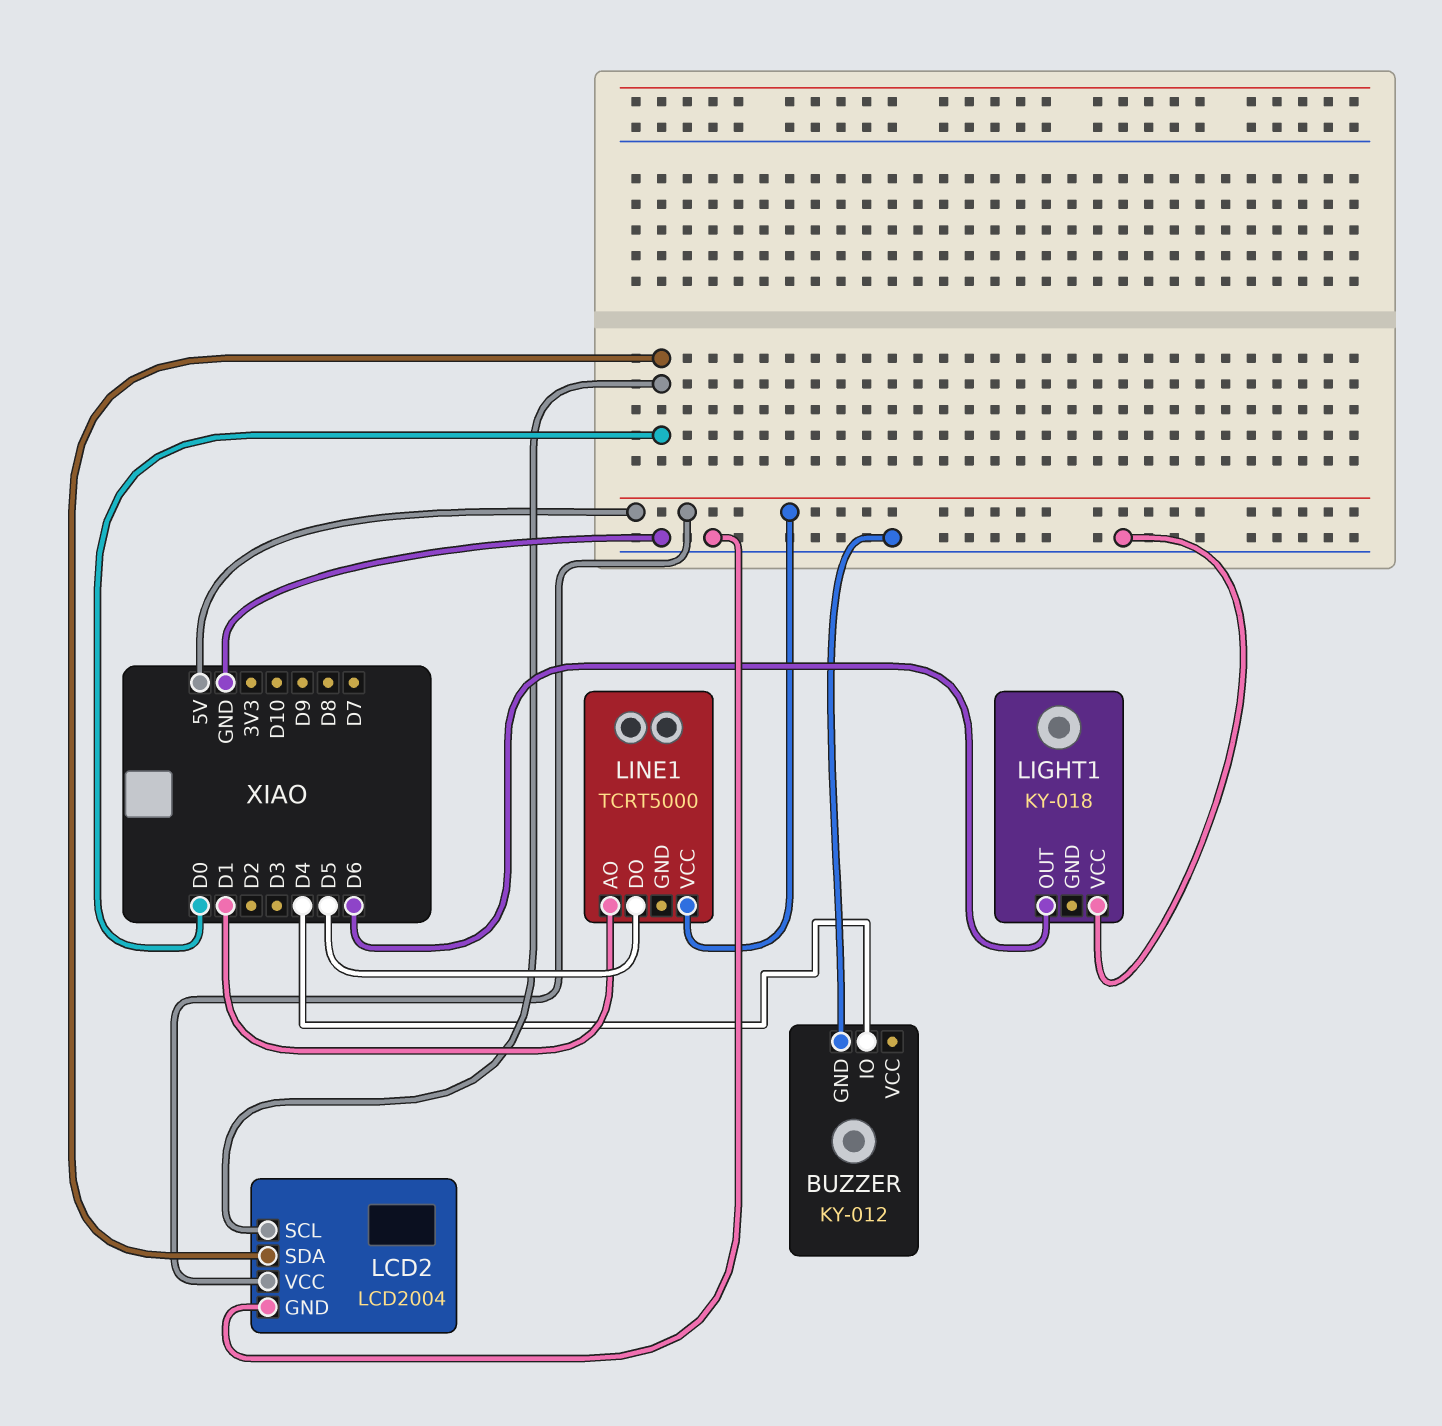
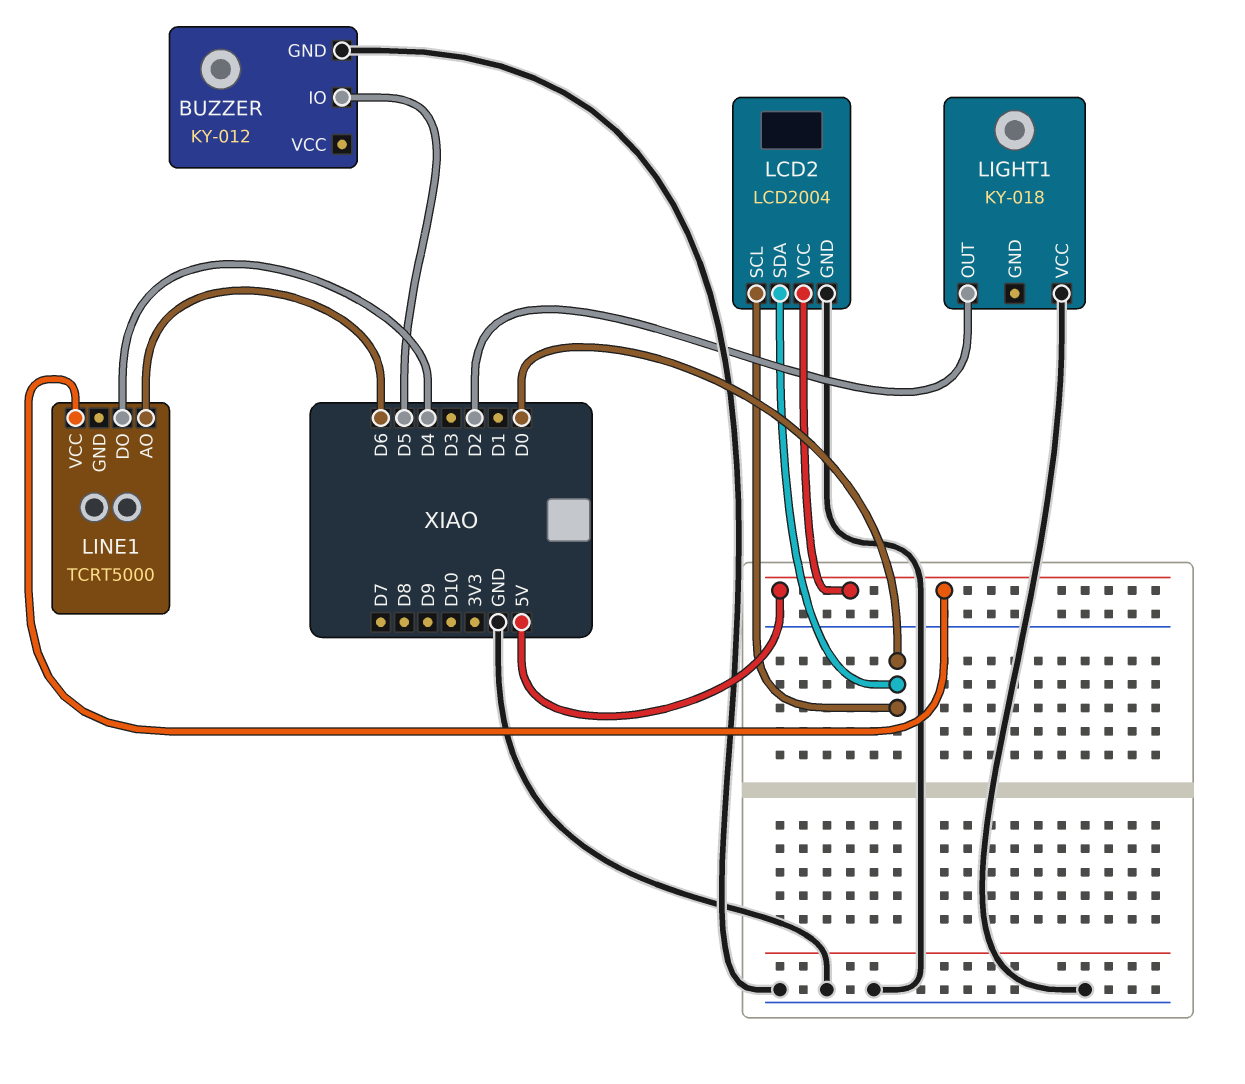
BUZZER pin IO: D4 -> D5
LIGHT1 pin OUT: D6 -> D2
LINE1 pin AO: D1 -> D6
LINE1 pin DO: D5 -> D4

